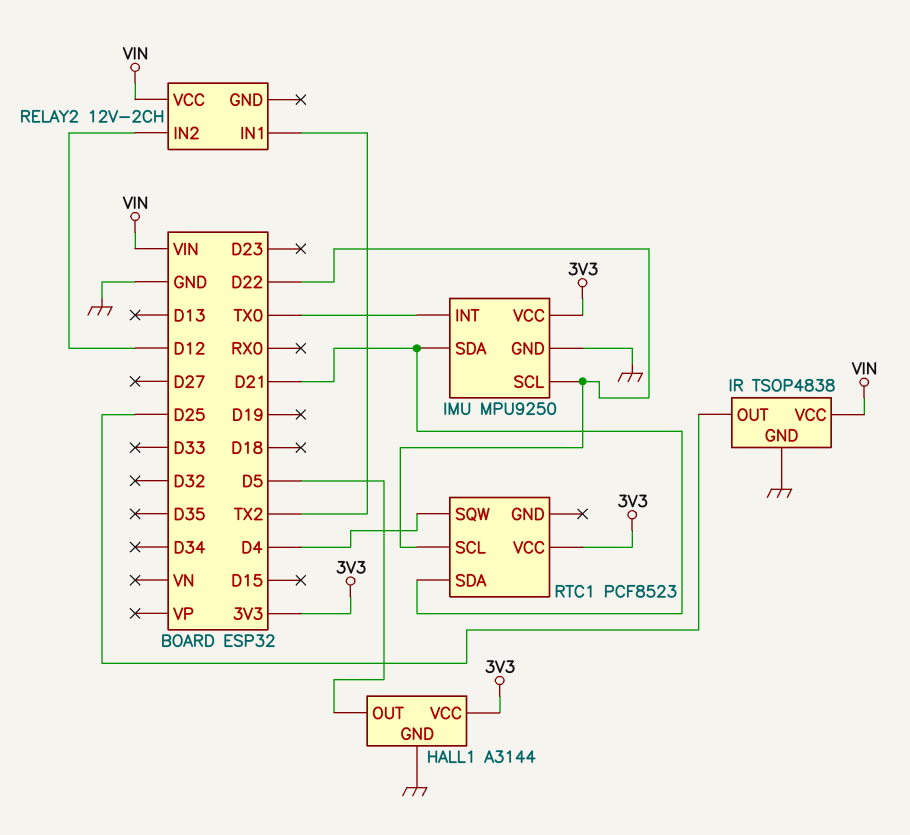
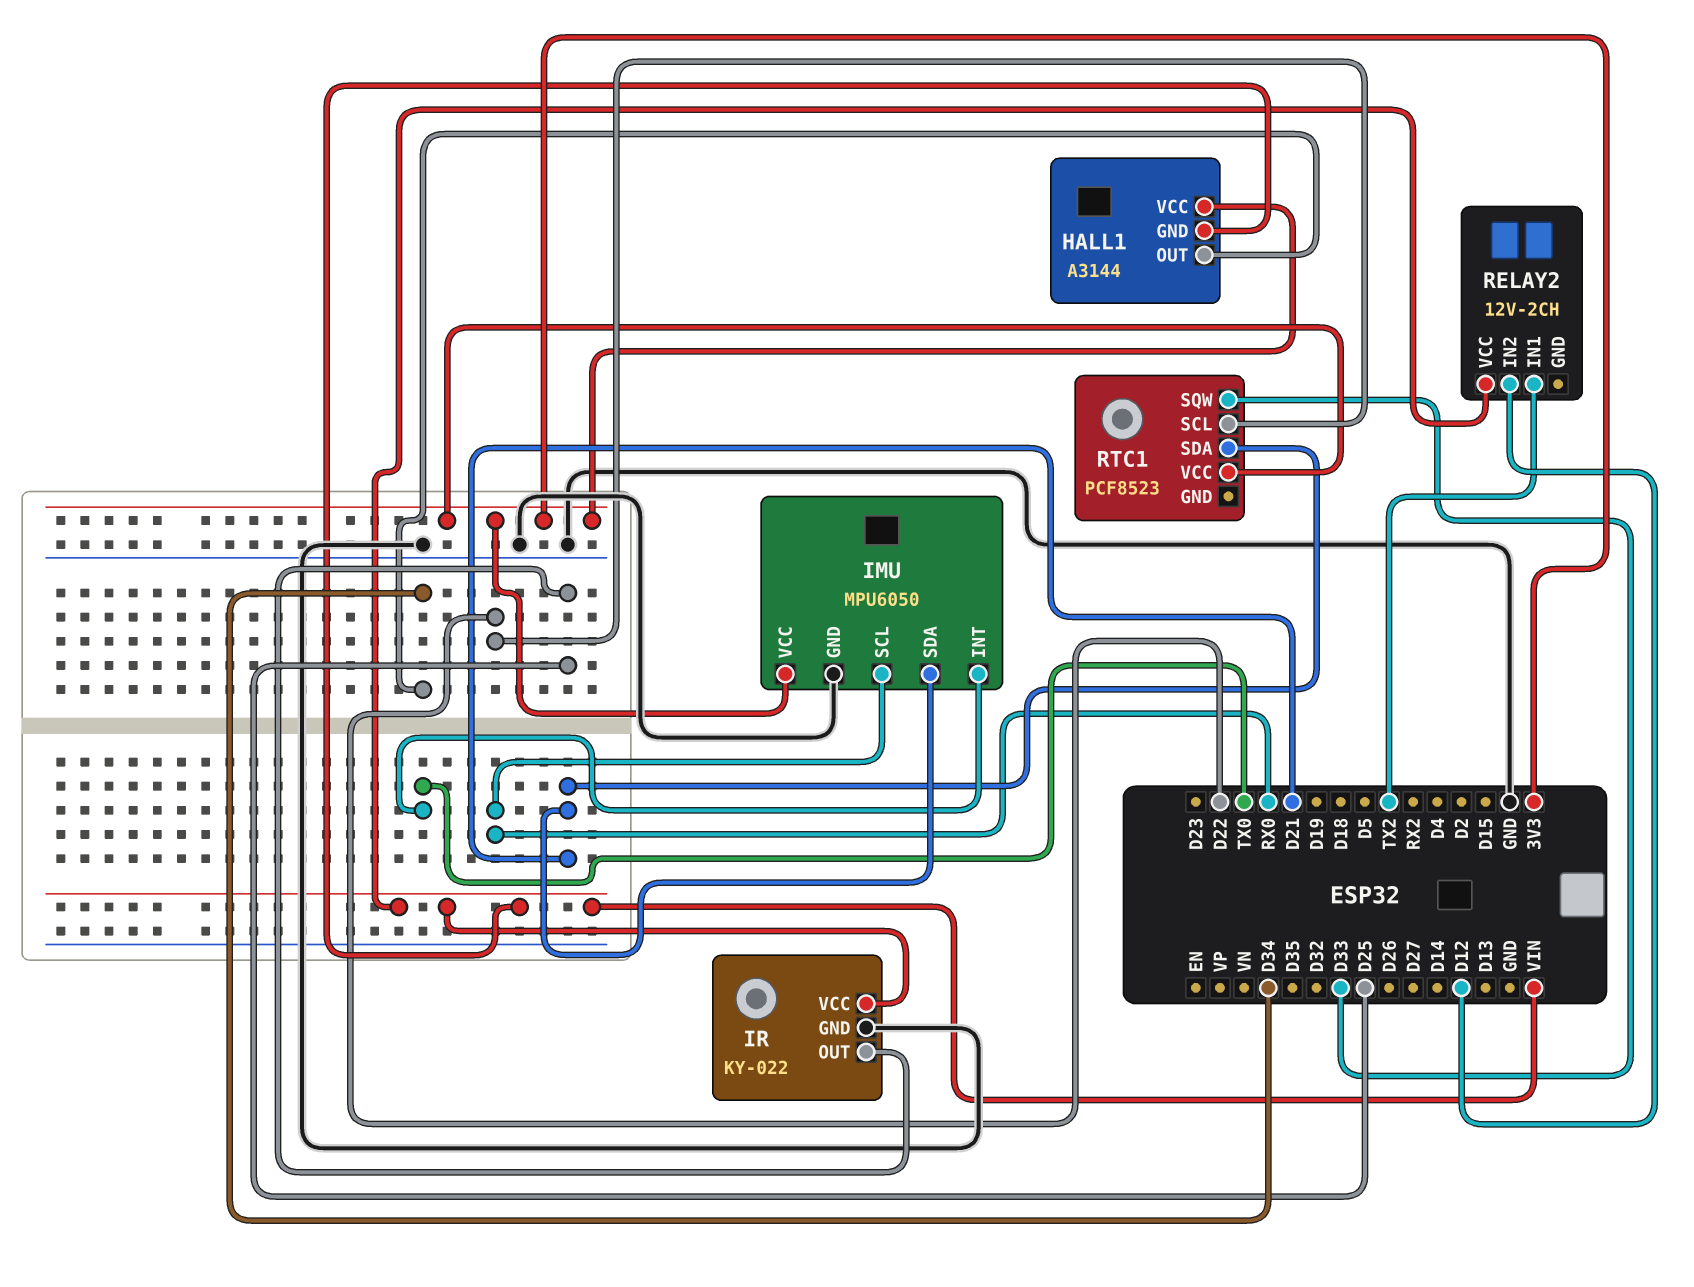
HALL1 pin GND: GND -> VIN
HALL1 pin OUT: D5 -> D34
IMU: MPU9250 -> MPU6050
IMU pin SCL: D22 -> RX0
IR: TSOP4838 -> KY-022
RTC1 pin SQW: D4 -> D33

